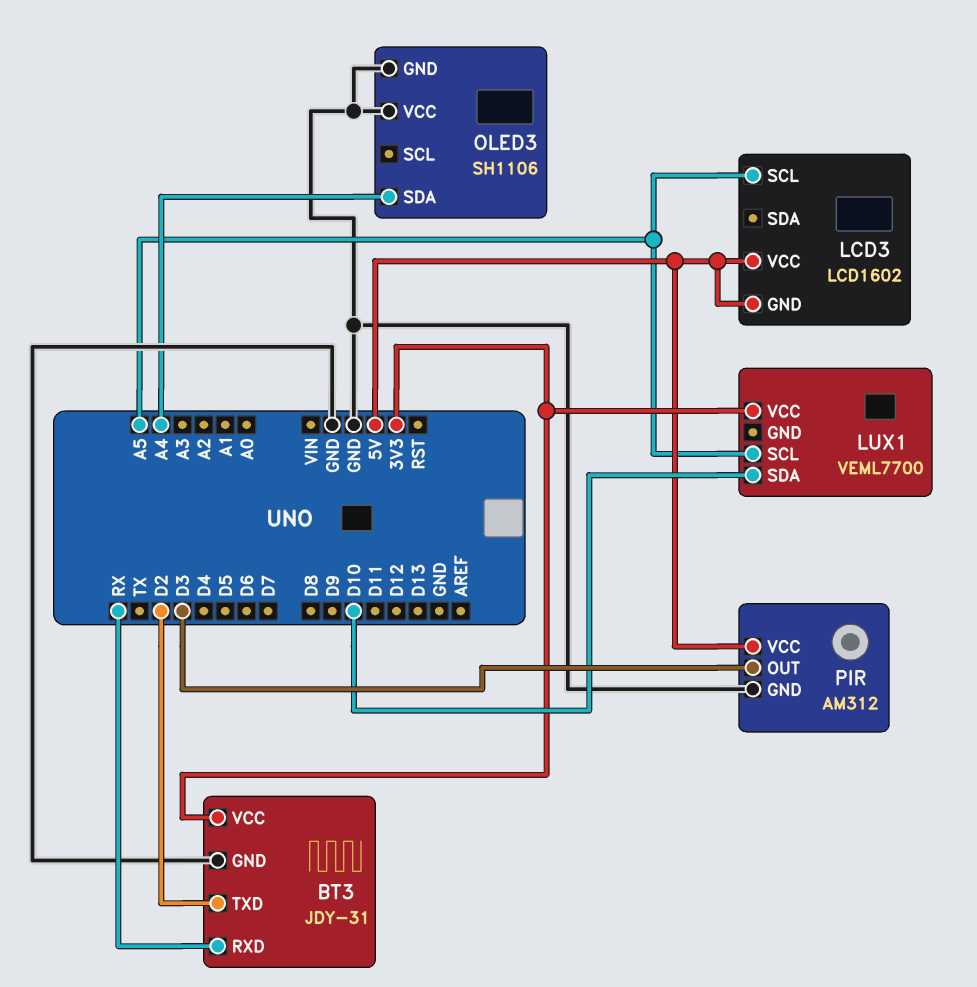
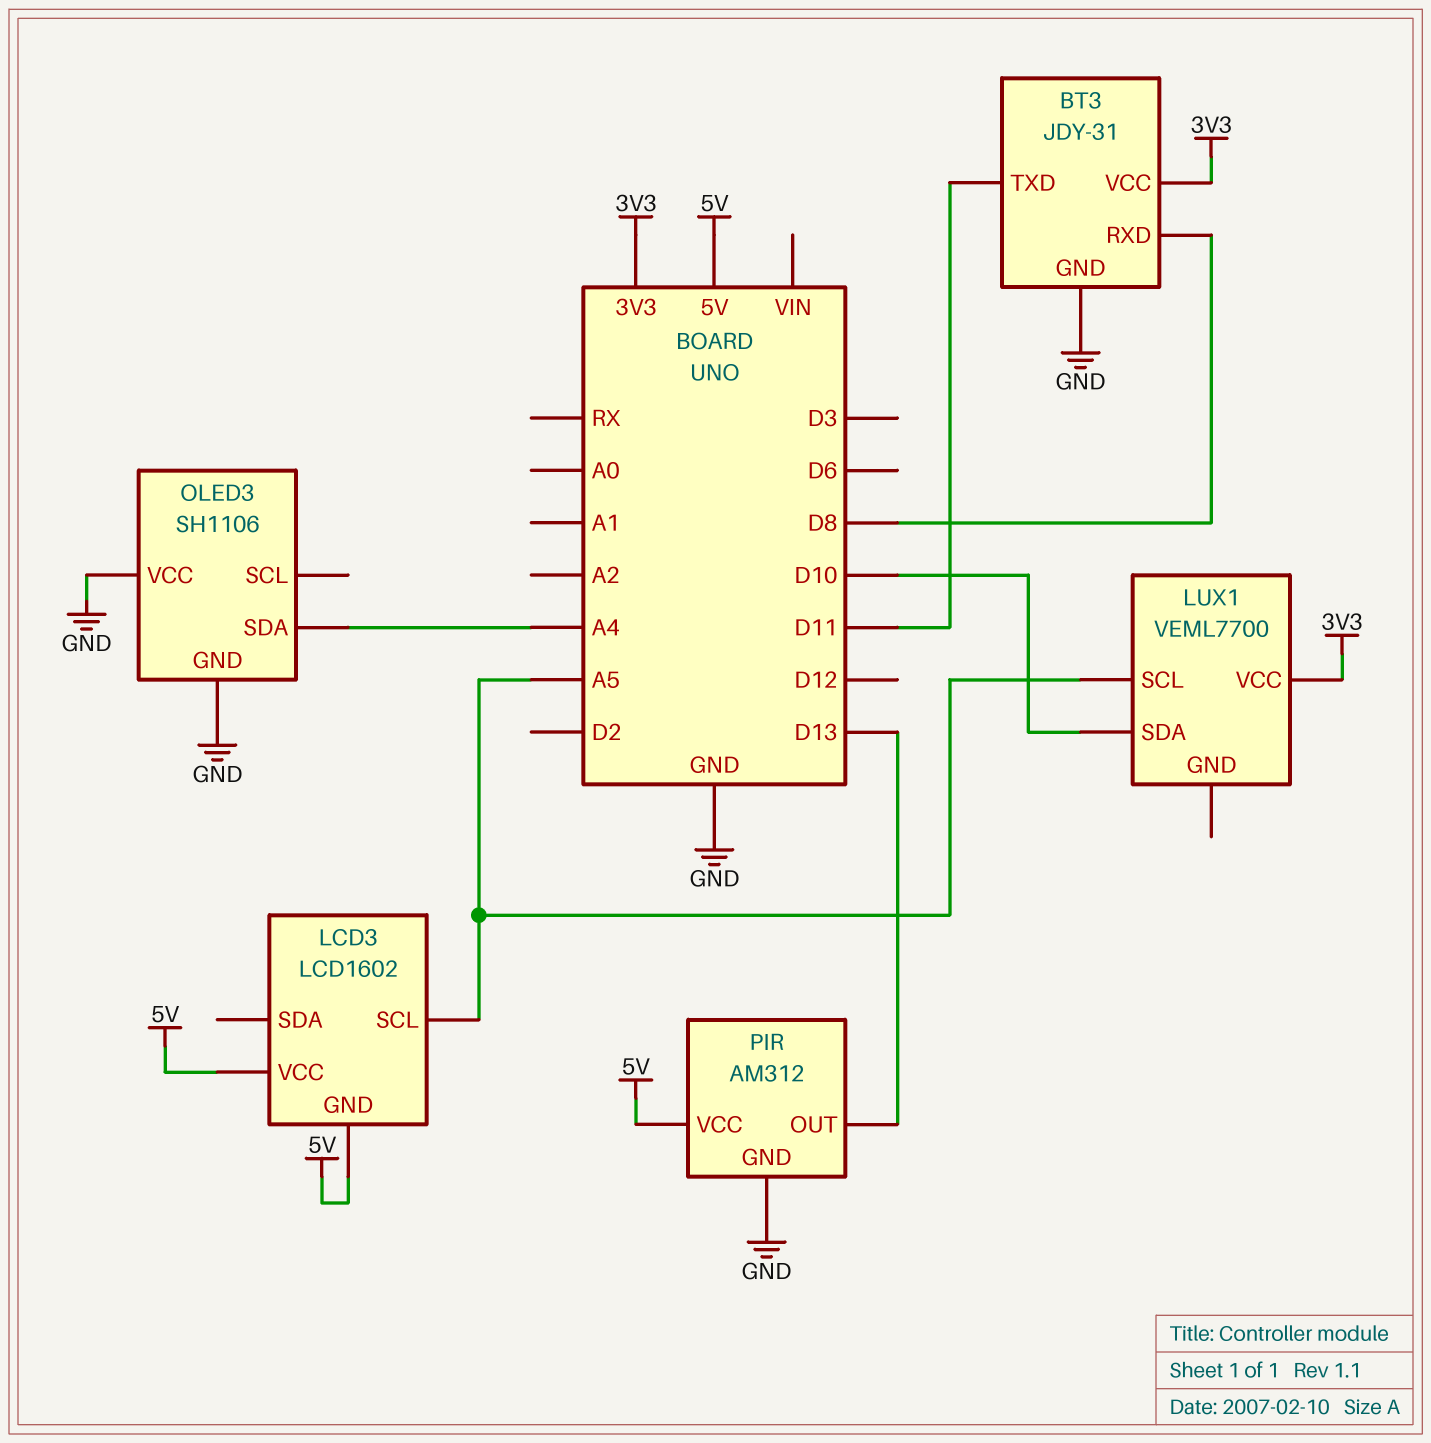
BT3 pin RXD: RX -> D8
BT3 pin TXD: D2 -> D11
PIR pin OUT: D3 -> D13

